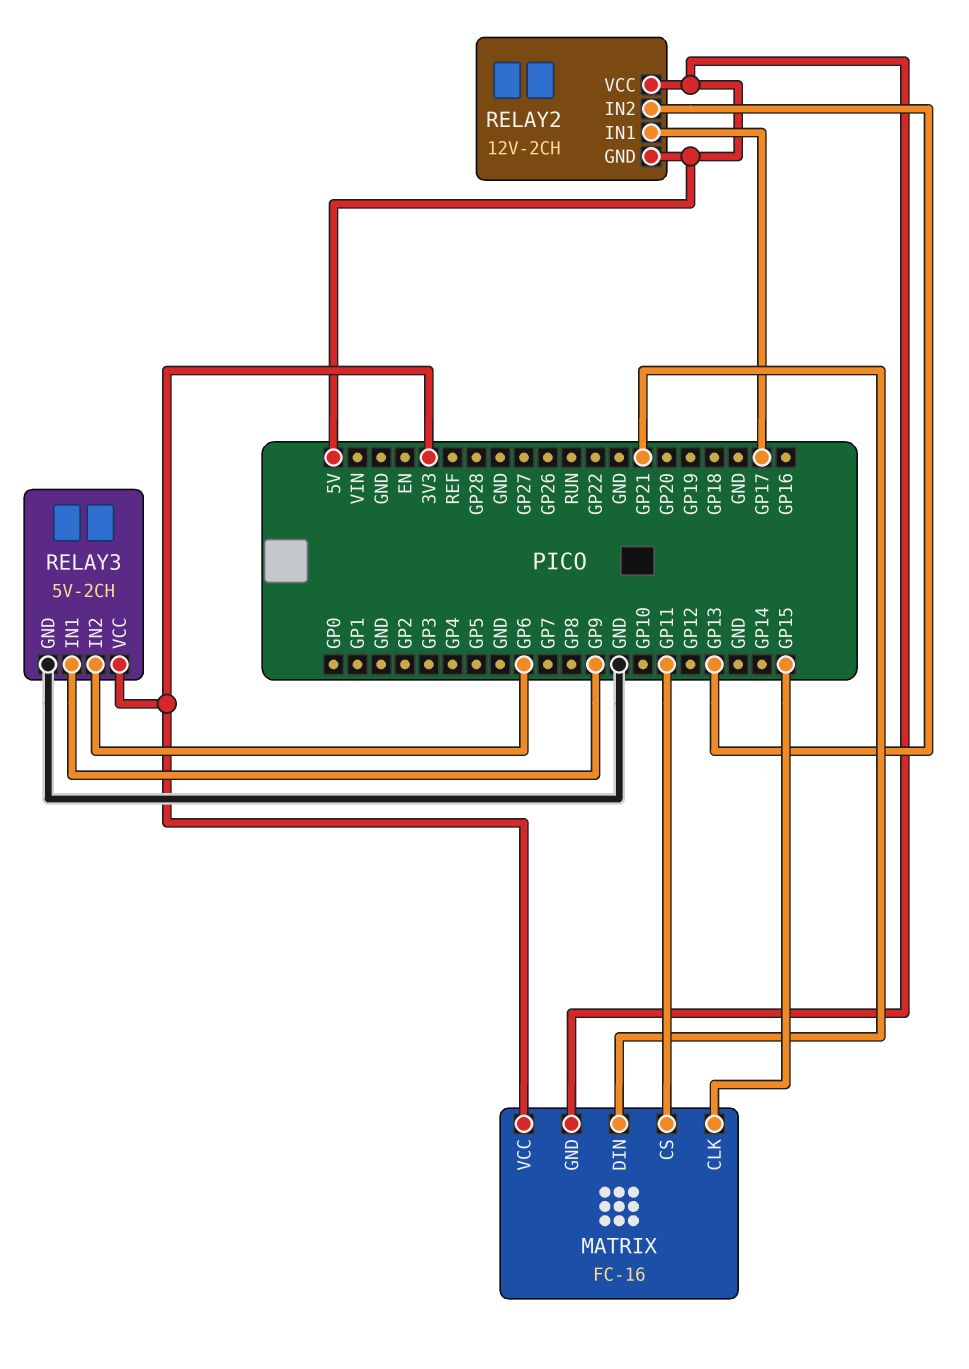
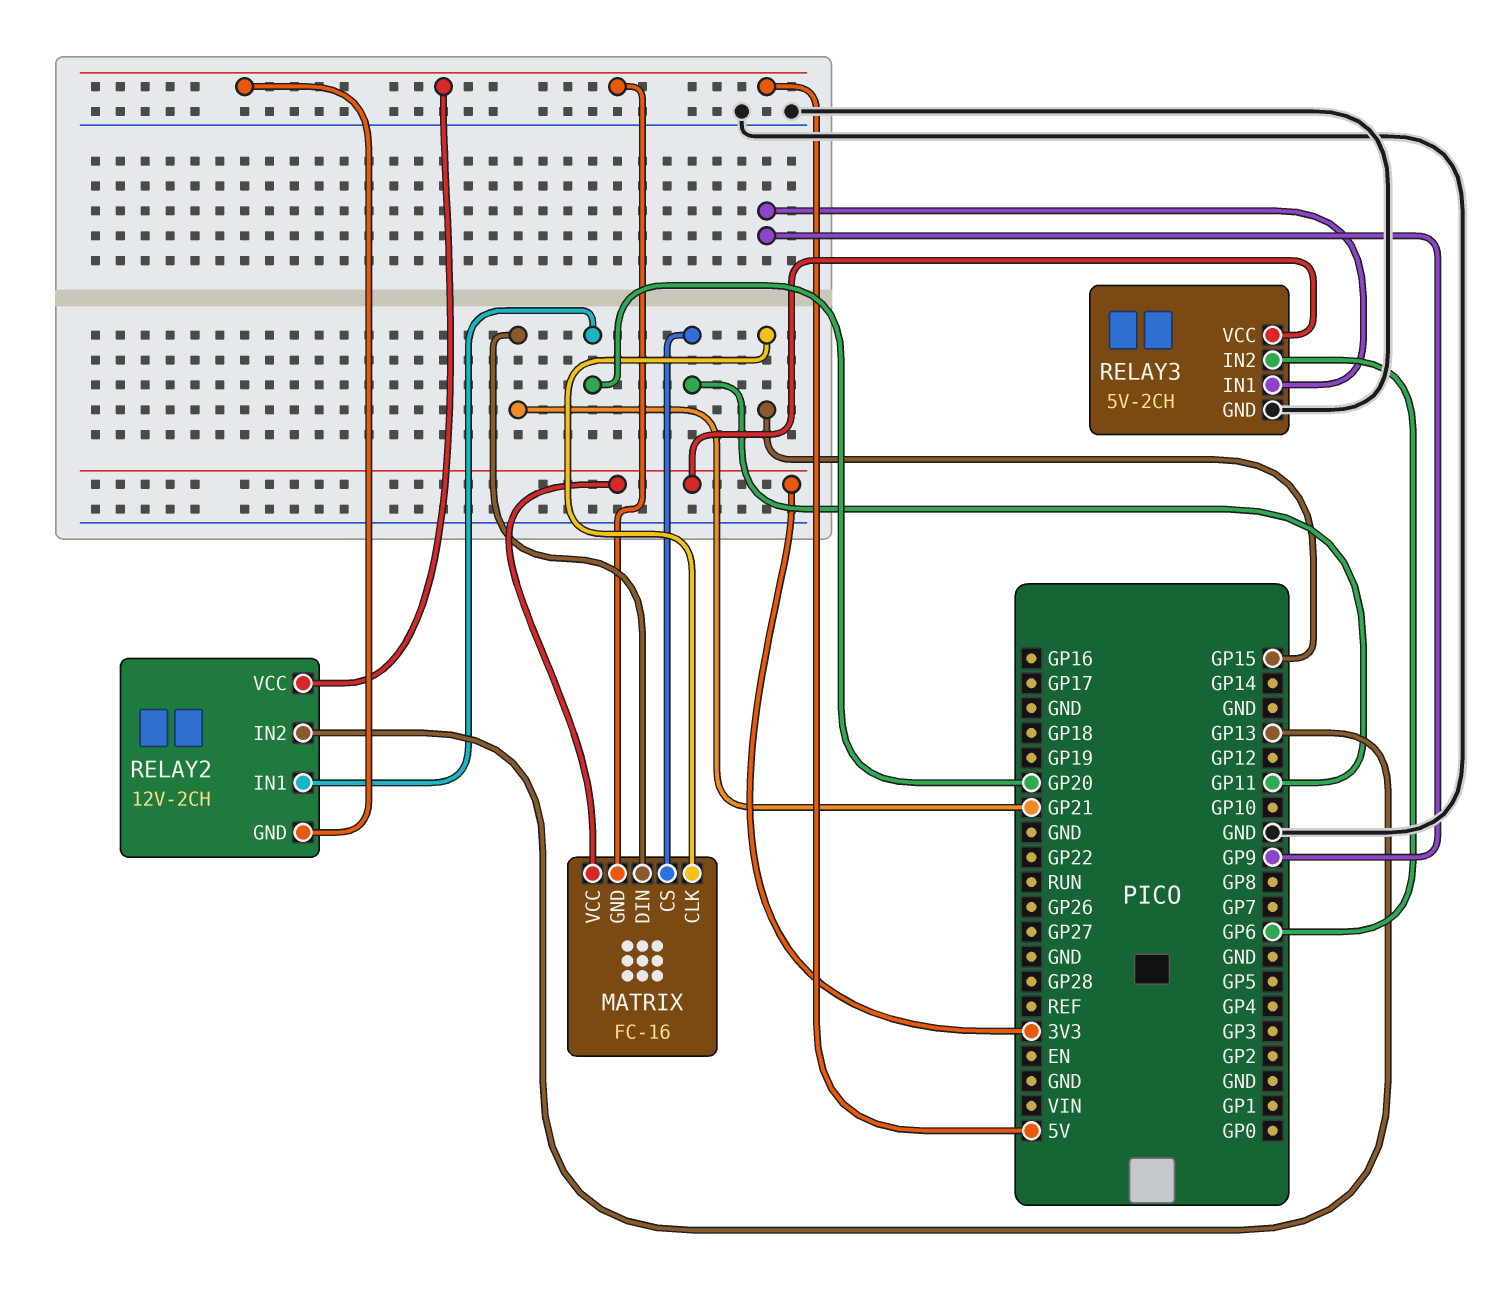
RELAY2 pin IN1: GP17 -> GP20

